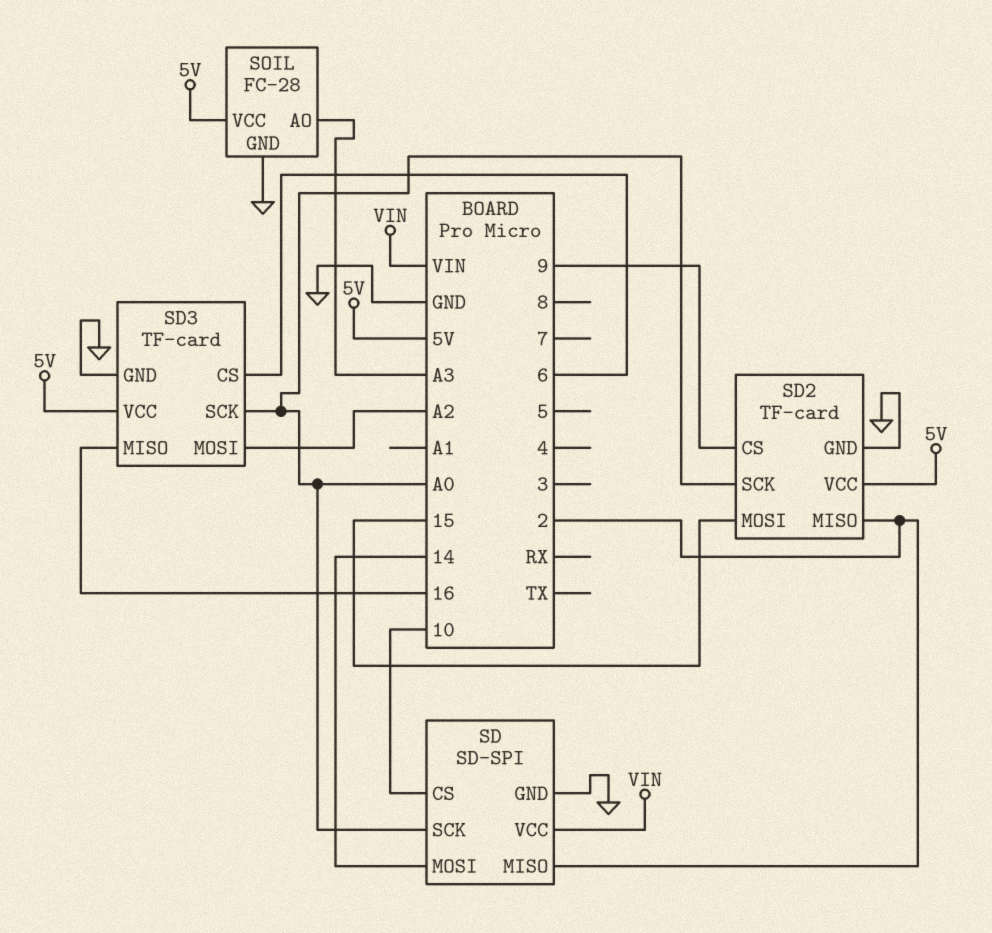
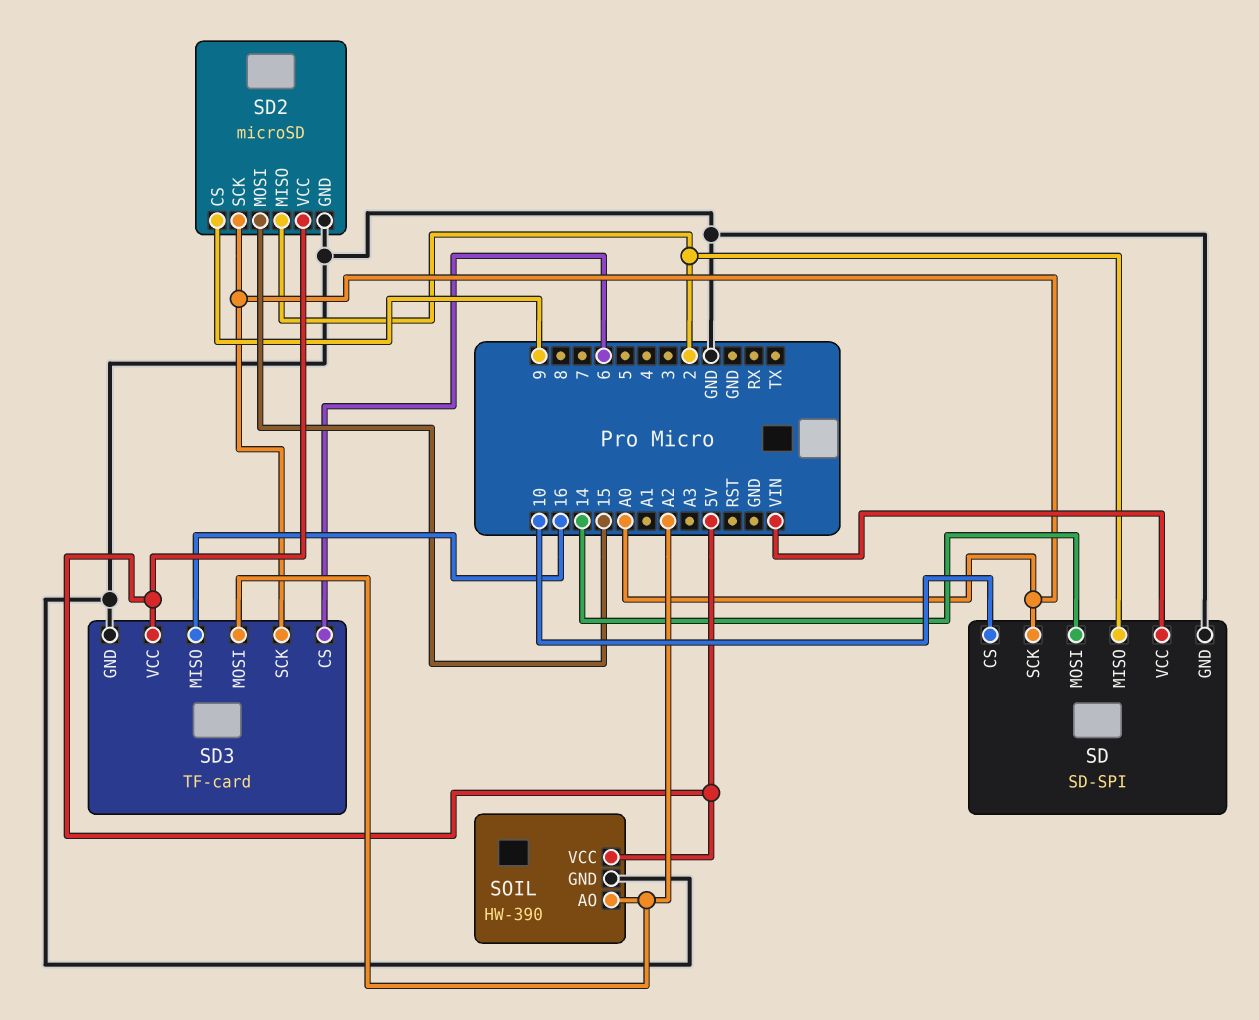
SD2: TF-card -> microSD
SOIL: FC-28 -> HW-390
SOIL pin AO: A3 -> A2

